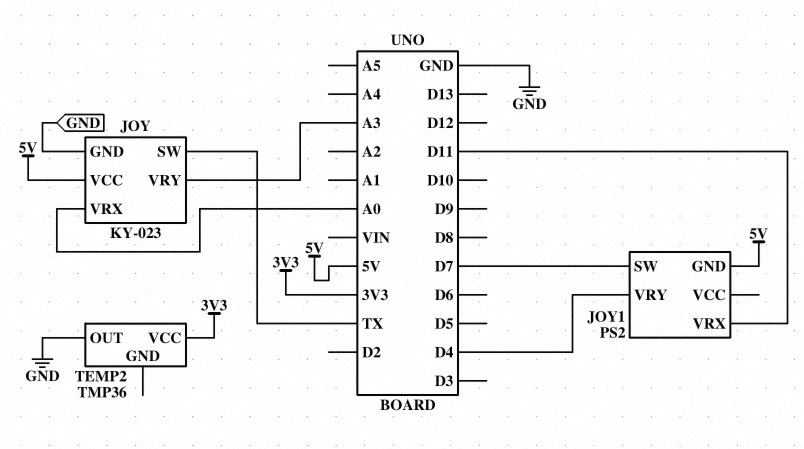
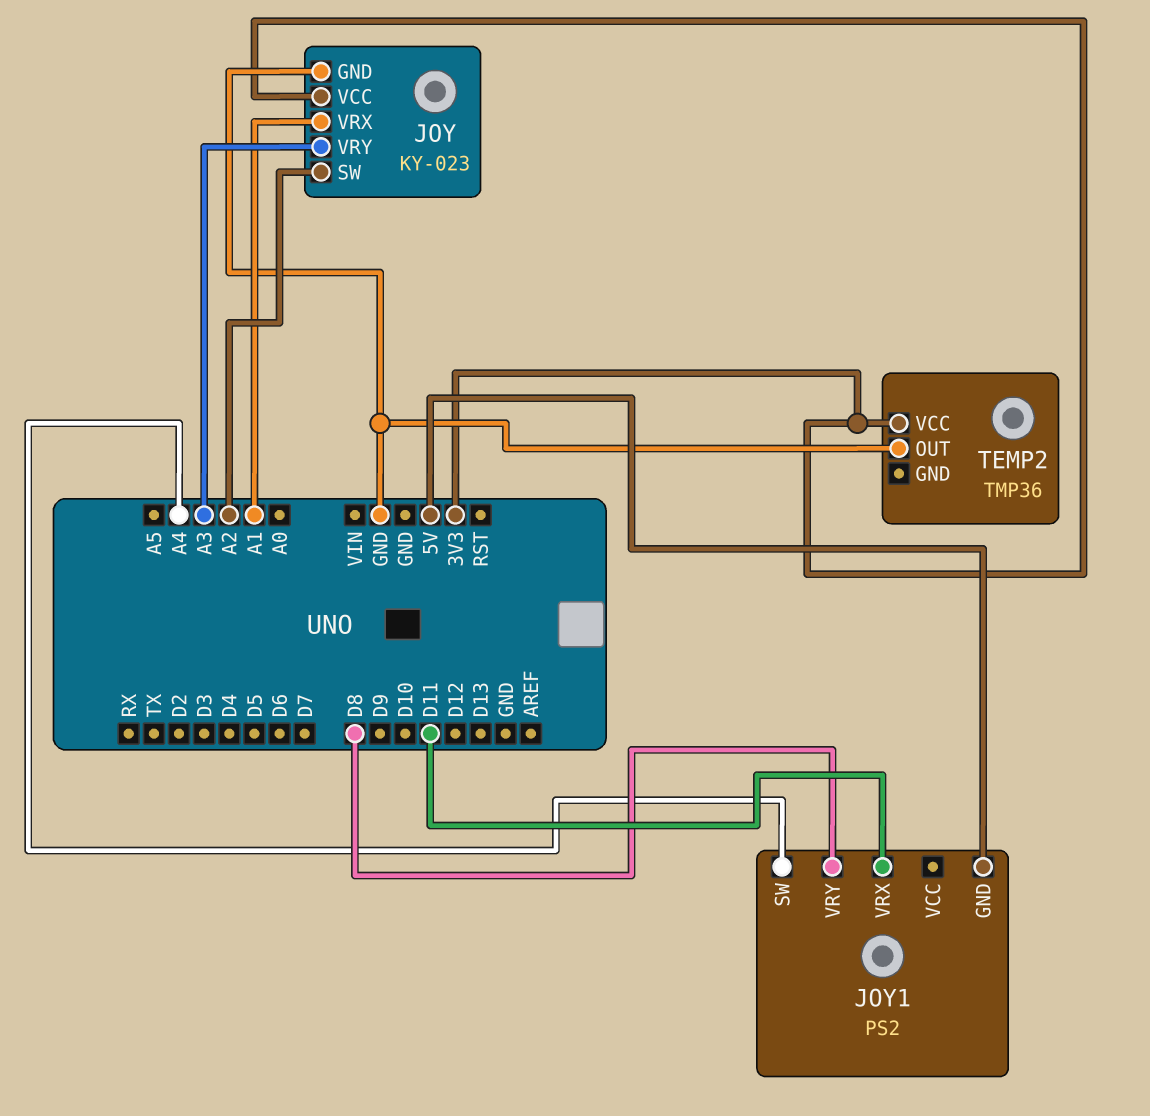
JOY pin SW: TX -> A2
JOY pin VCC: 5V -> 3V3
JOY pin VRX: A0 -> A1
JOY1 pin SW: D7 -> A4
JOY1 pin VRY: D4 -> D8

